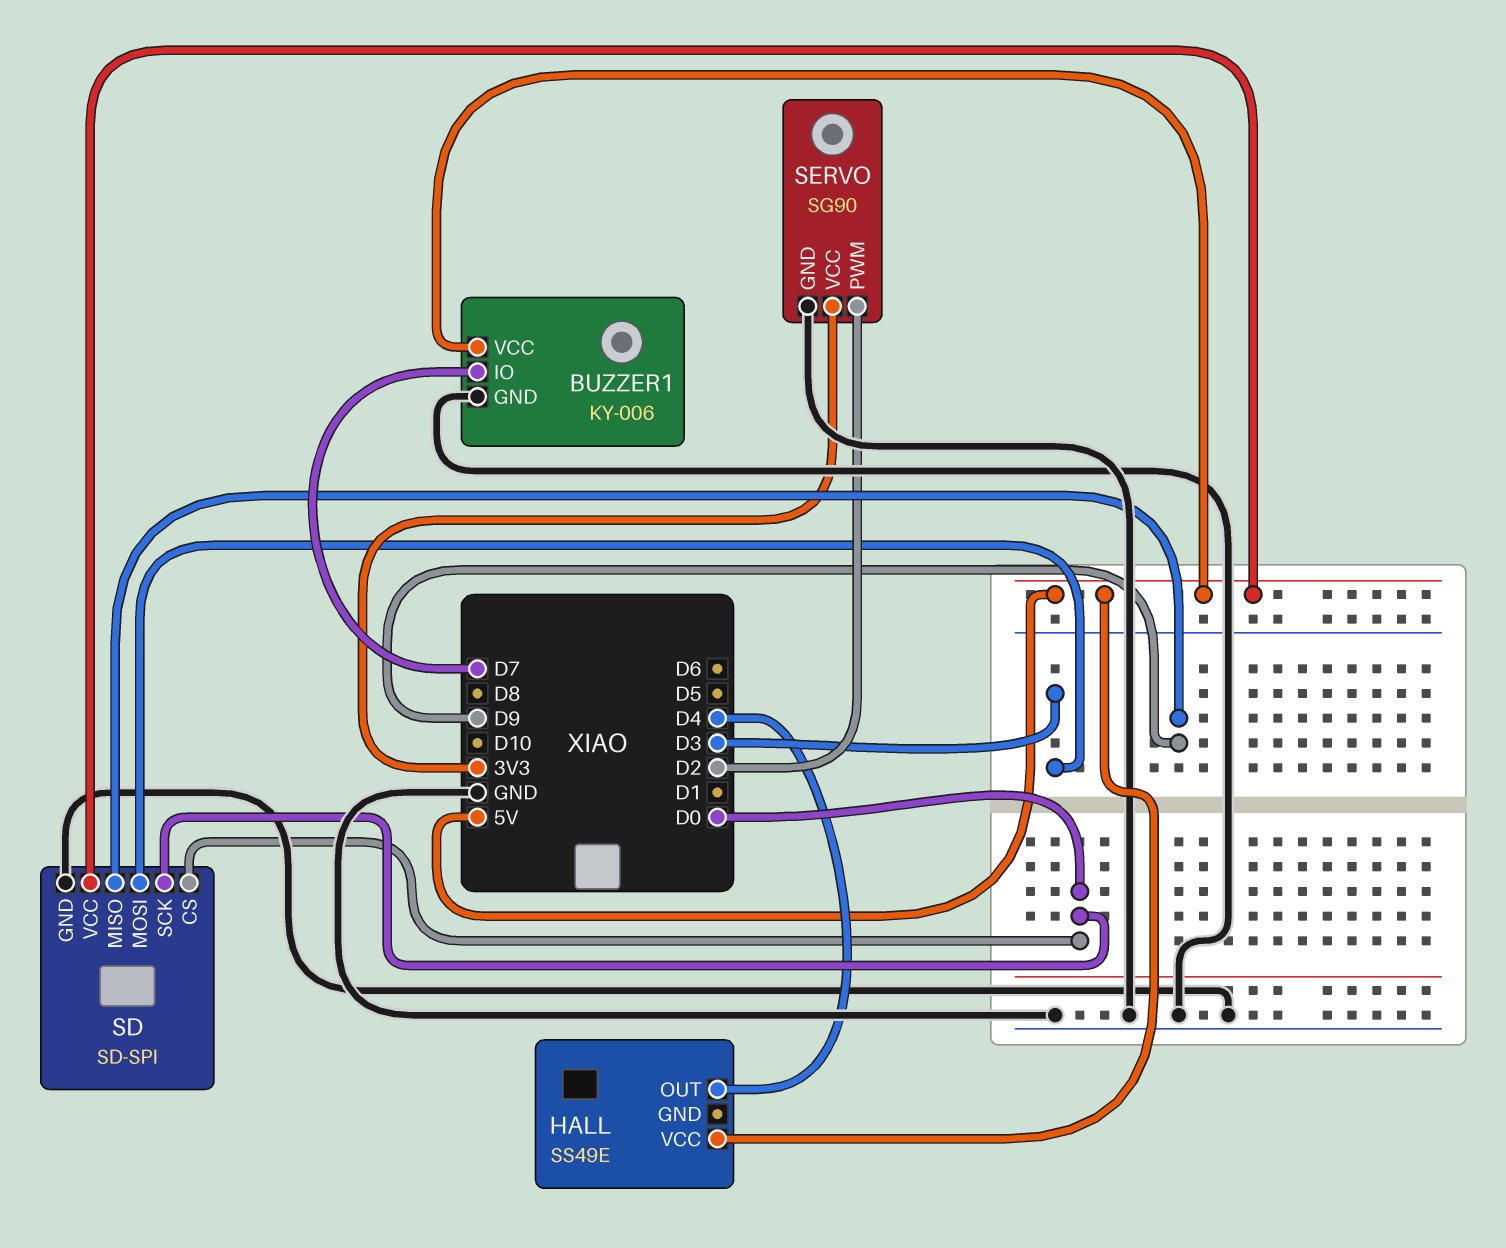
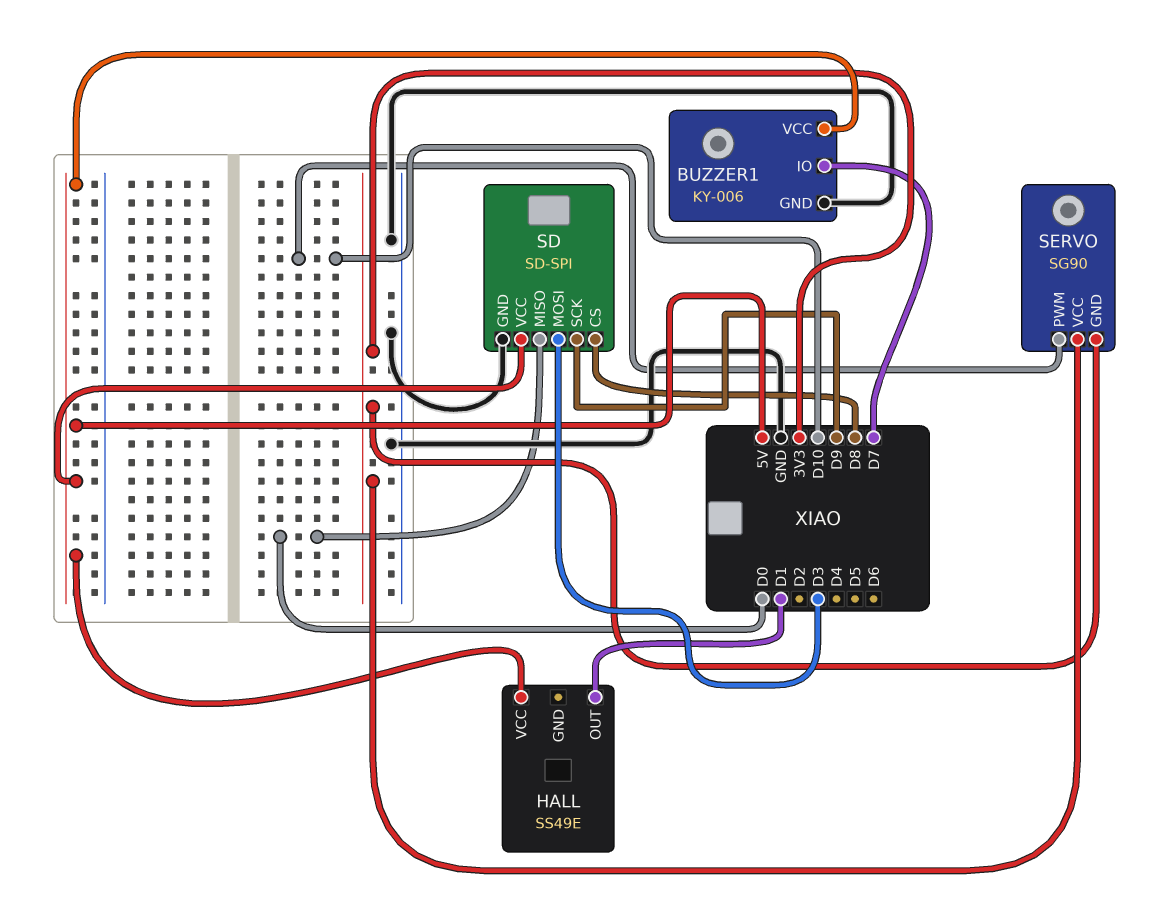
HALL pin OUT: D4 -> D1
SD pin CS: D0 -> D8
SD pin MISO: D9 -> D0
SD pin SCK: D0 -> D9
SERVO pin GND: GND -> 3V3
SERVO pin PWM: D2 -> D10

